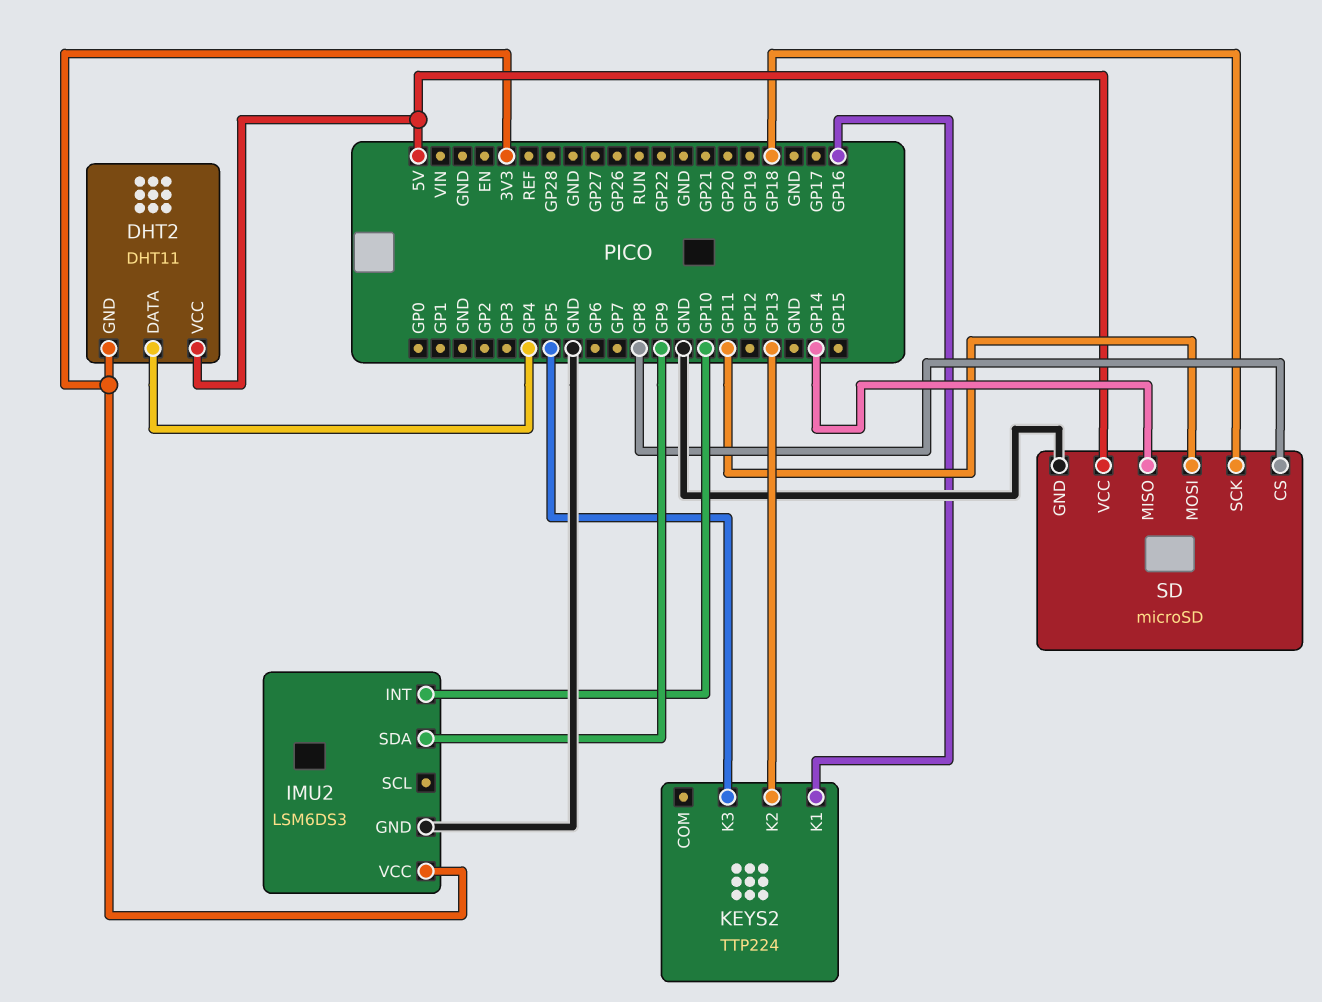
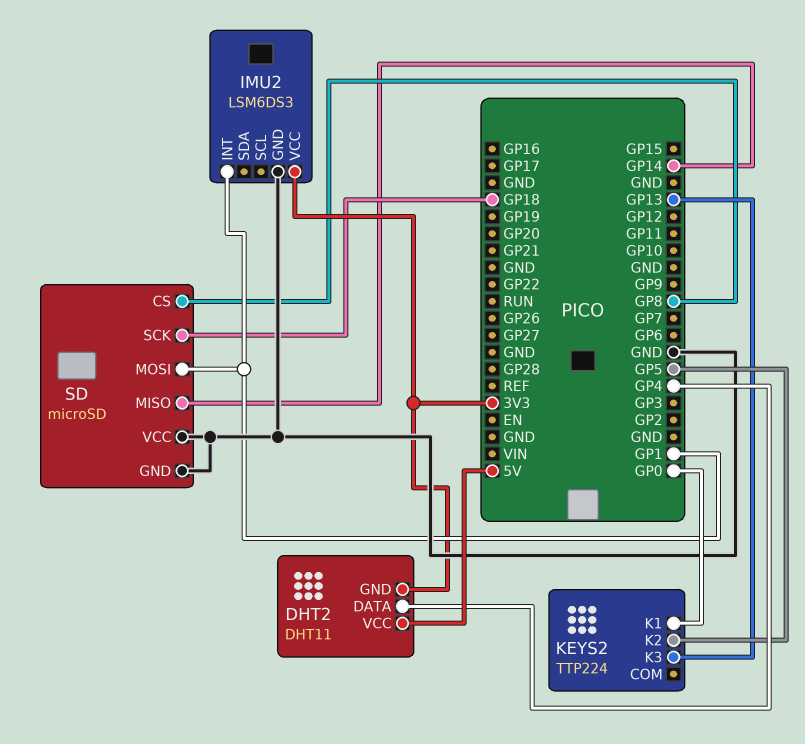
IMU2 pin INT: GP10 -> GP1
IMU2 pin SDA: GP9 -> none
KEYS2 pin K1: GP16 -> GP0
KEYS2 pin K2: GP13 -> GP5
KEYS2 pin K3: GP5 -> GP13
SD pin MOSI: GP11 -> GP1
SD pin VCC: 5V -> GND

